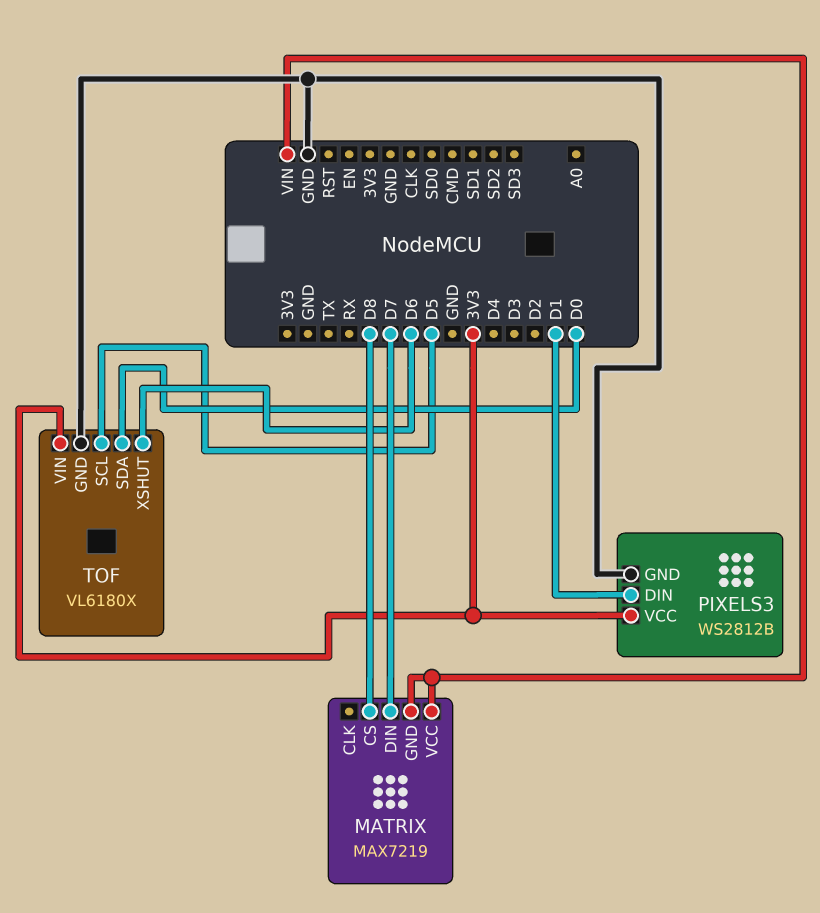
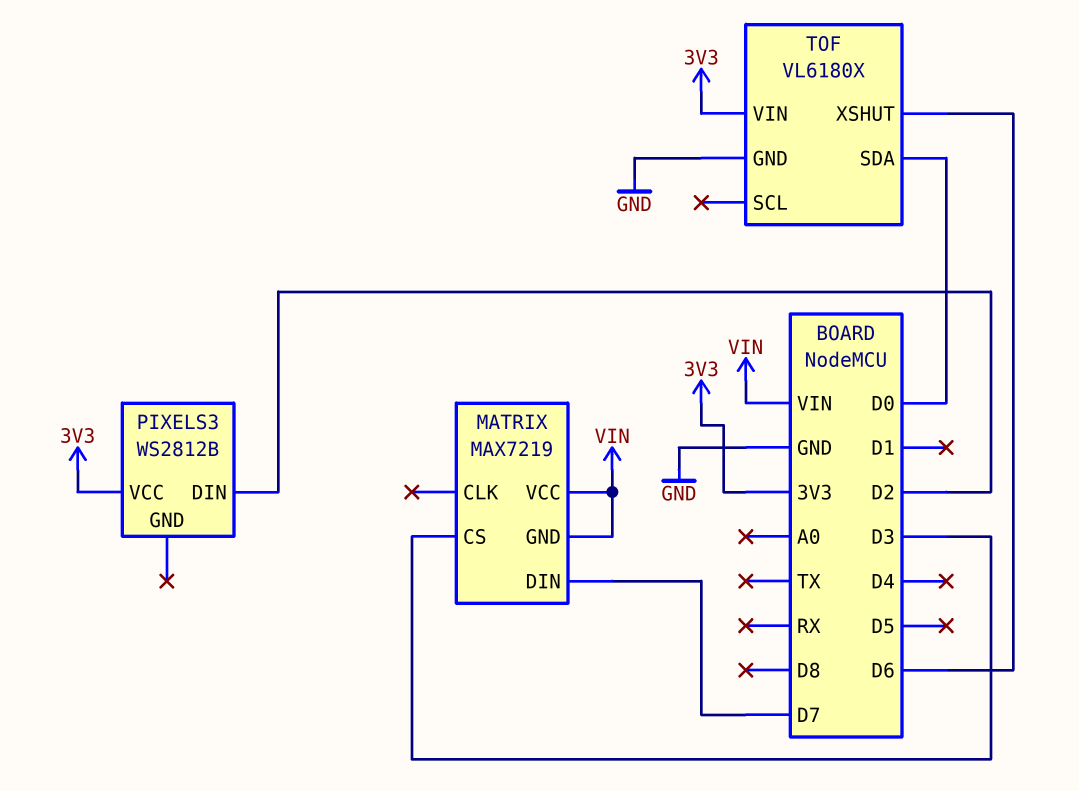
MATRIX pin CS: D8 -> D3
PIXELS3 pin DIN: D1 -> D2
PIXELS3 pin GND: GND -> none
TOF pin SCL: D5 -> none

